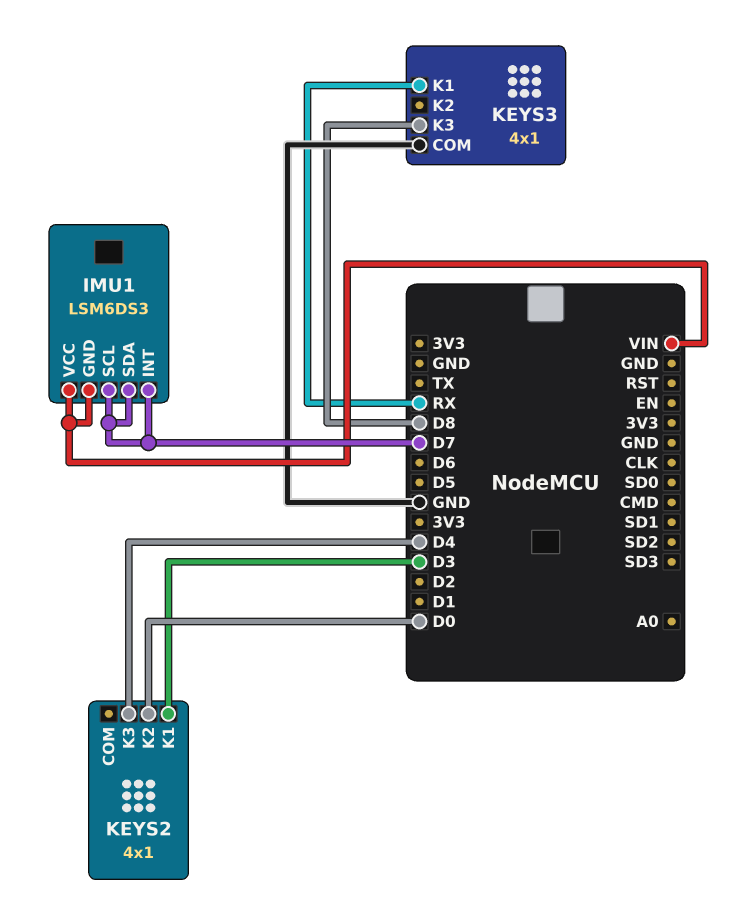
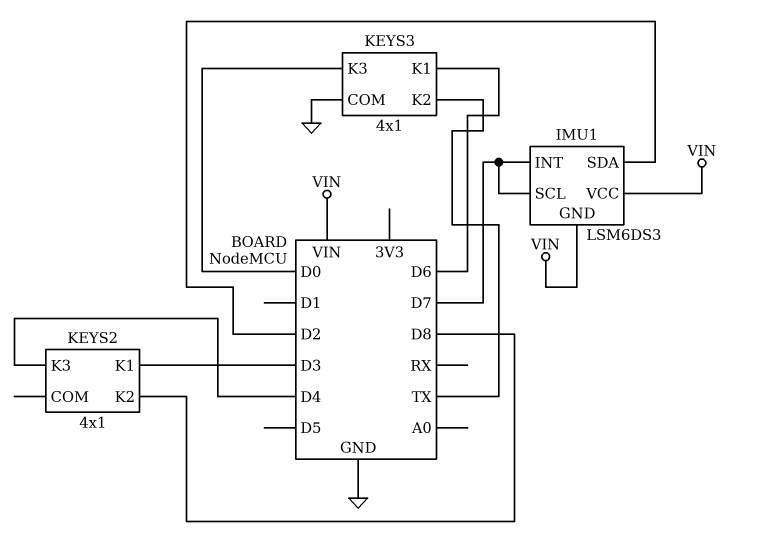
IMU1 pin SDA: D7 -> D2
KEYS2 pin K2: D0 -> D8
KEYS3 pin K1: RX -> D6
KEYS3 pin K2: none -> TX
KEYS3 pin K3: D8 -> D0

